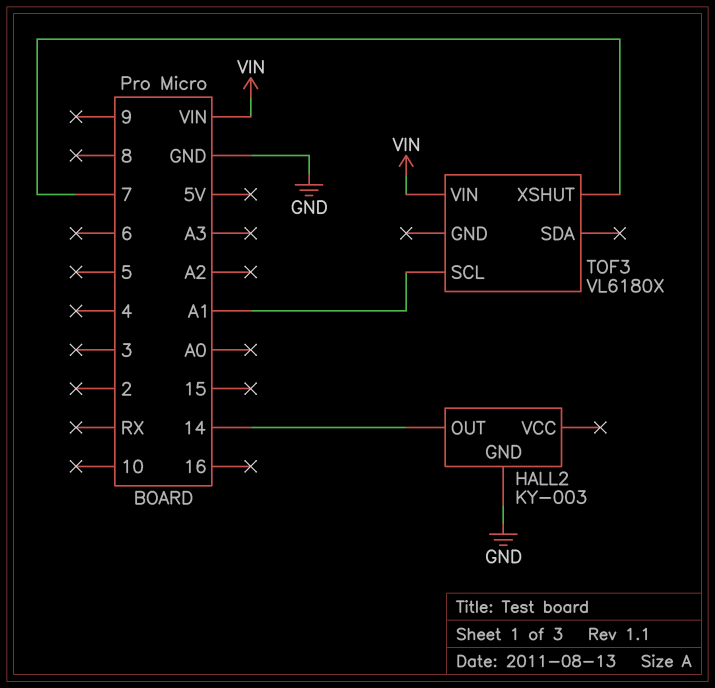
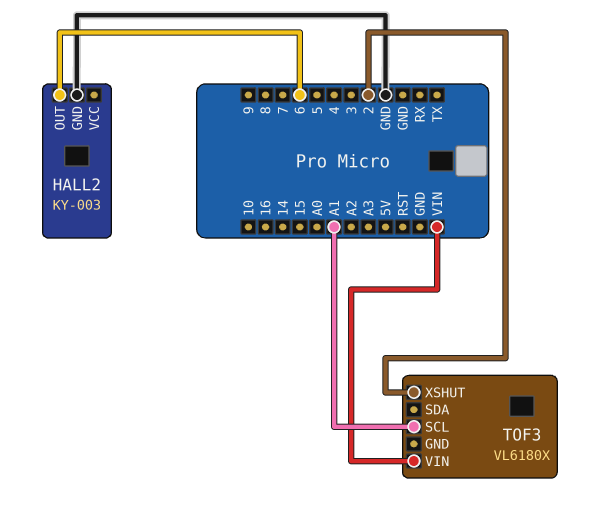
HALL2 pin OUT: 14 -> 6
TOF3 pin XSHUT: 7 -> 2

